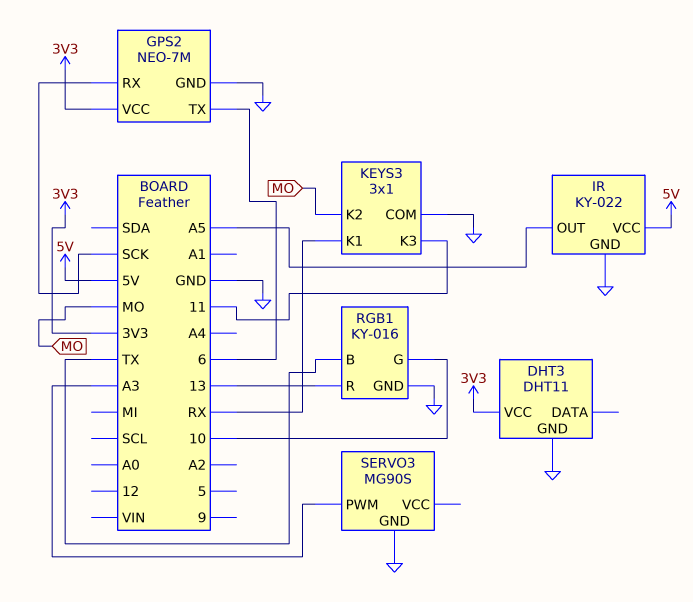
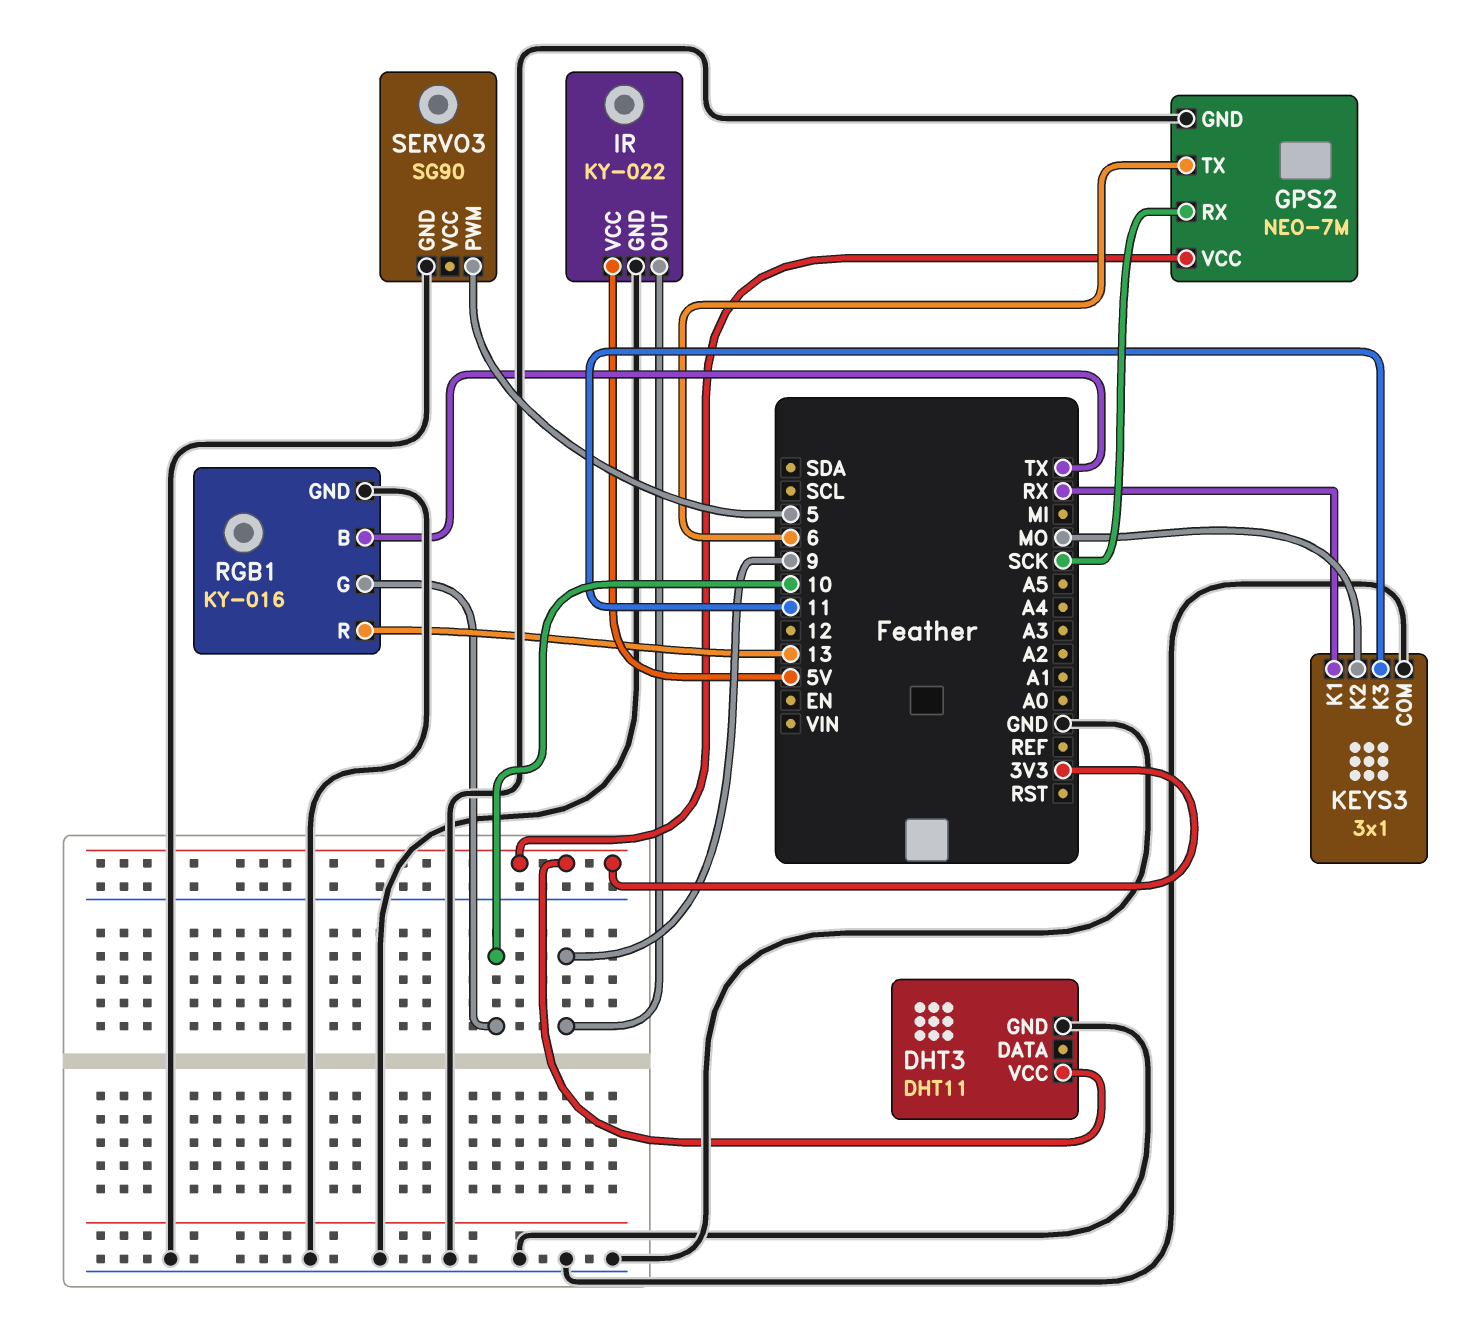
IR pin OUT: A5 -> 9
SERVO3: MG90S -> SG90
SERVO3 pin PWM: A3 -> 5

